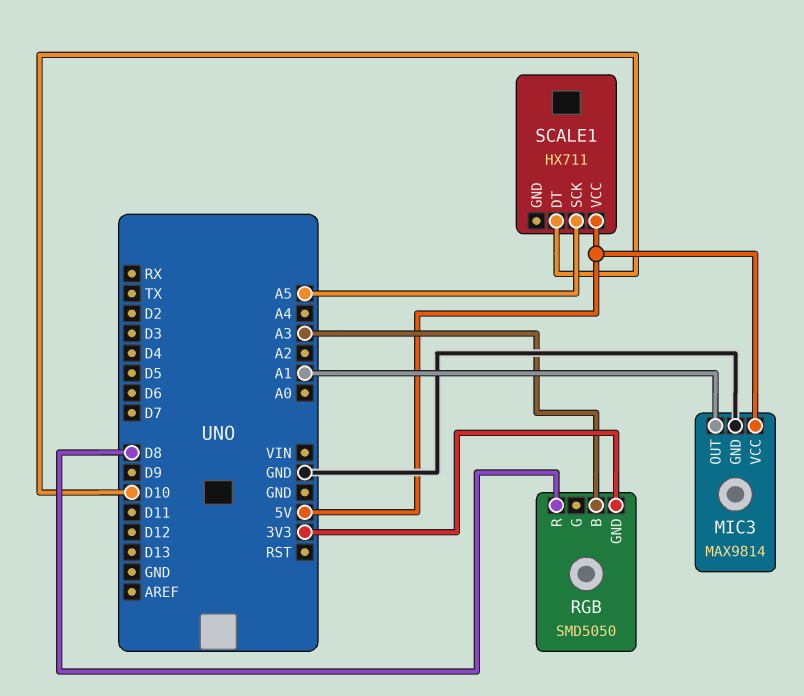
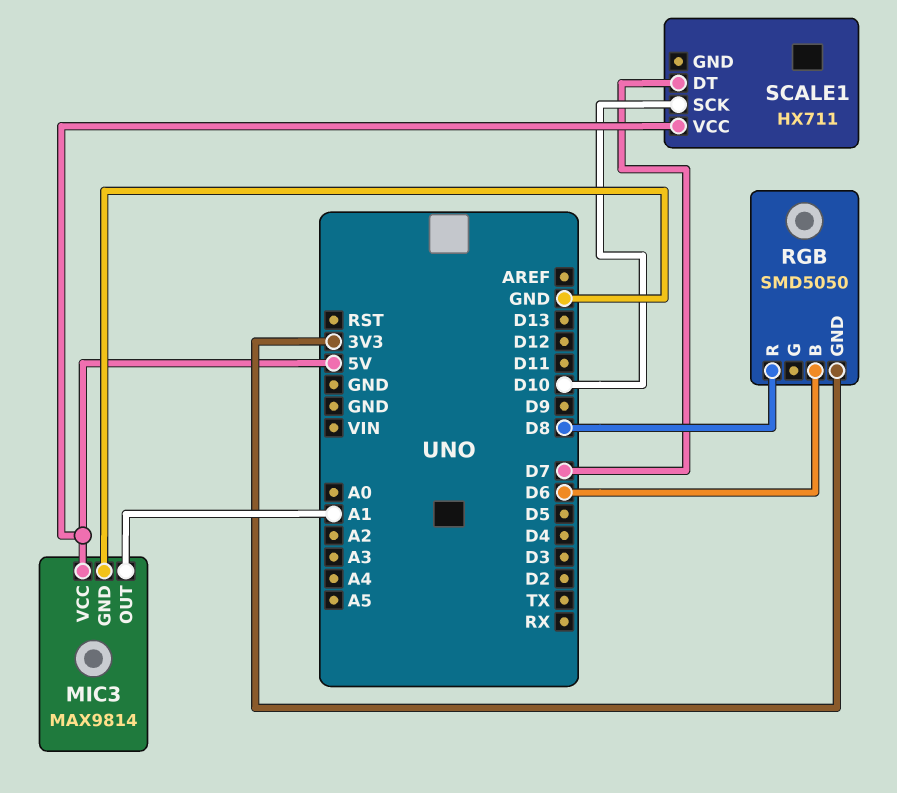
RGB pin B: A3 -> D6
SCALE1 pin DT: D10 -> D7
SCALE1 pin SCK: A5 -> D10

